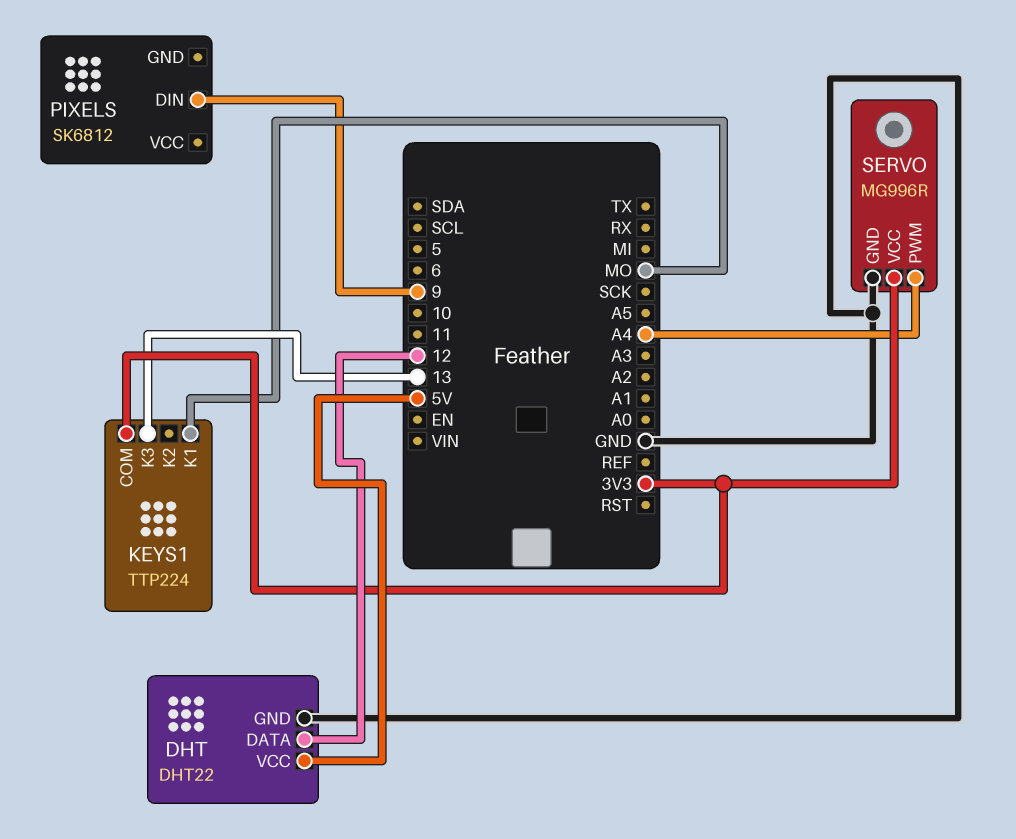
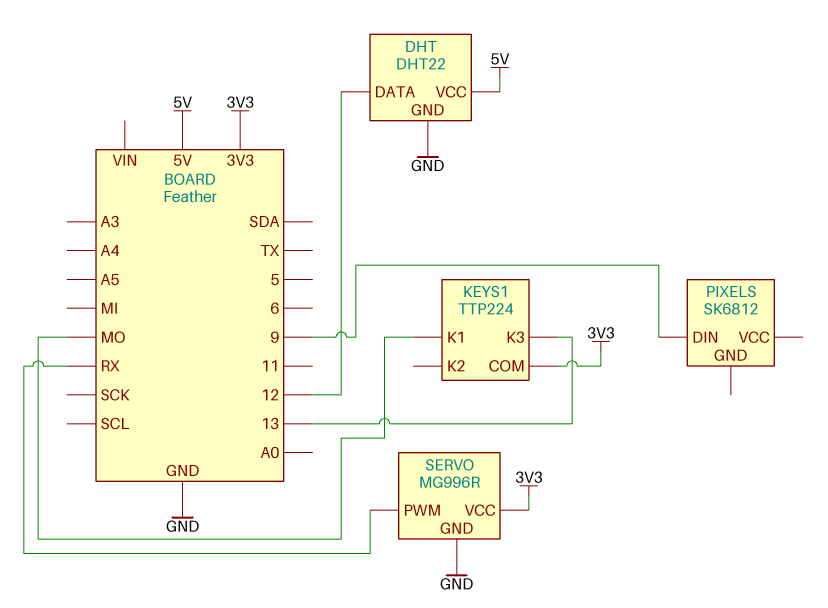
SERVO pin PWM: A4 -> RX

